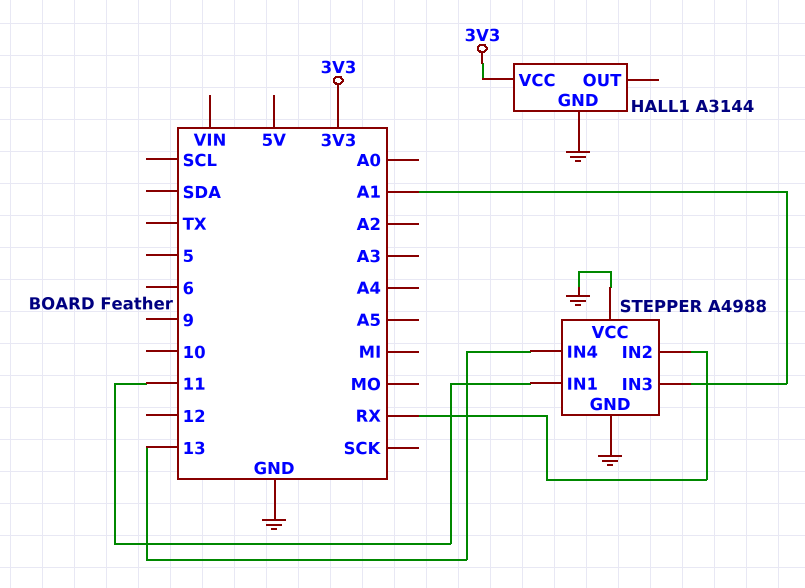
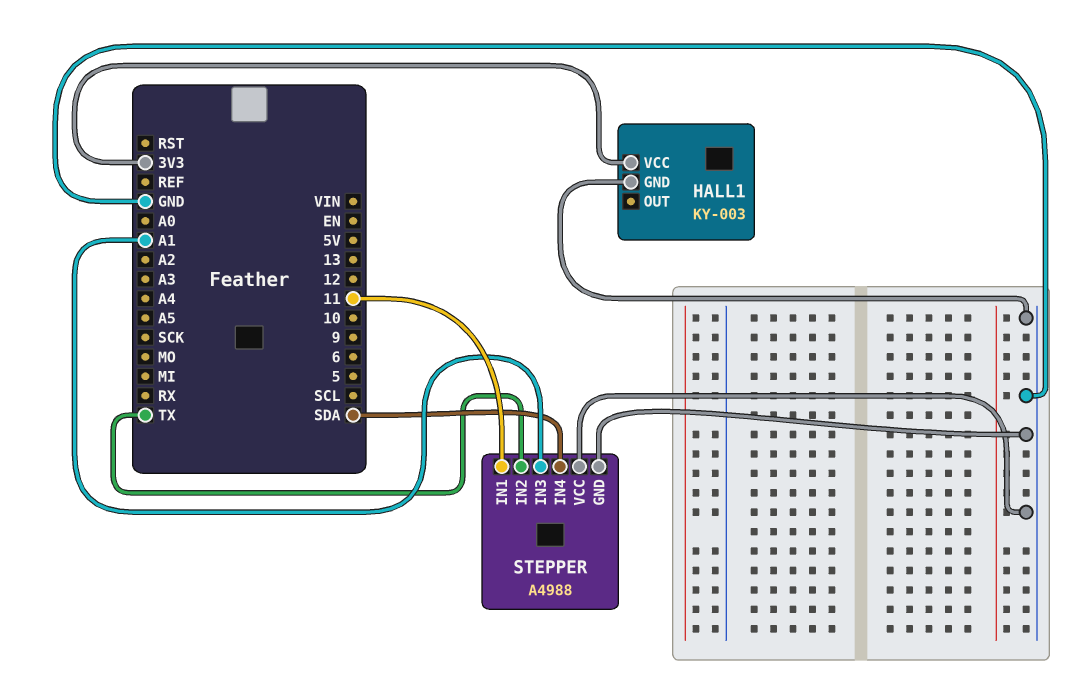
HALL1: A3144 -> KY-003
STEPPER pin IN2: RX -> TX
STEPPER pin IN4: 13 -> SDA

